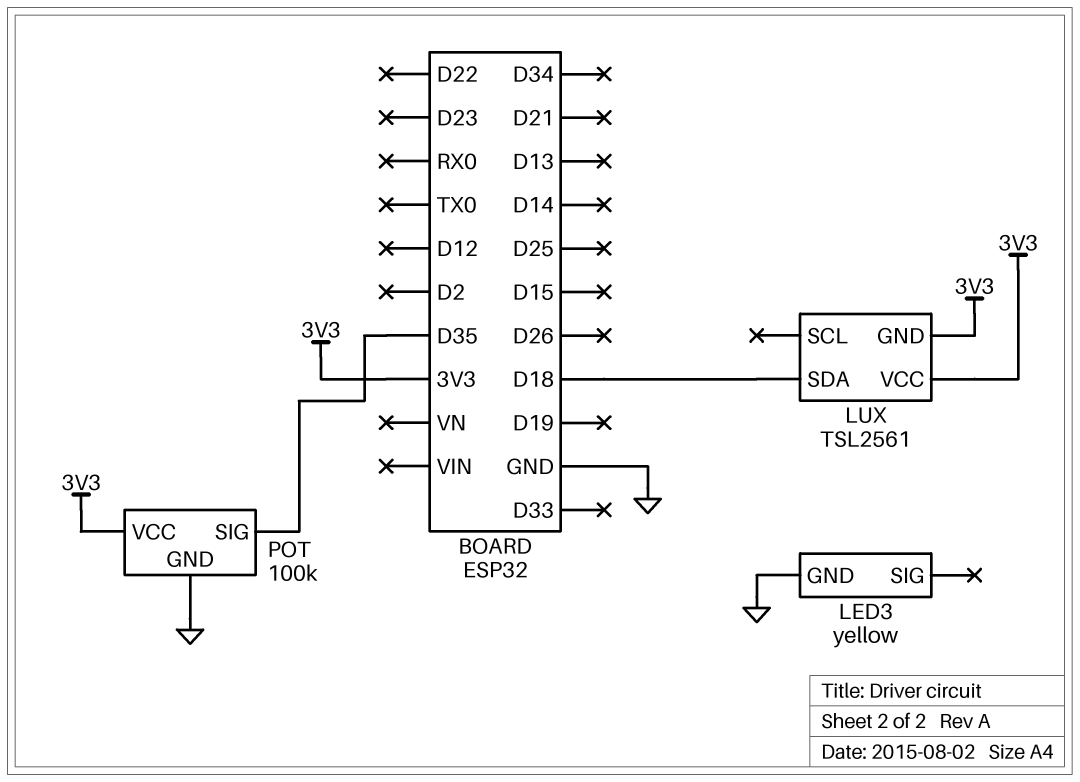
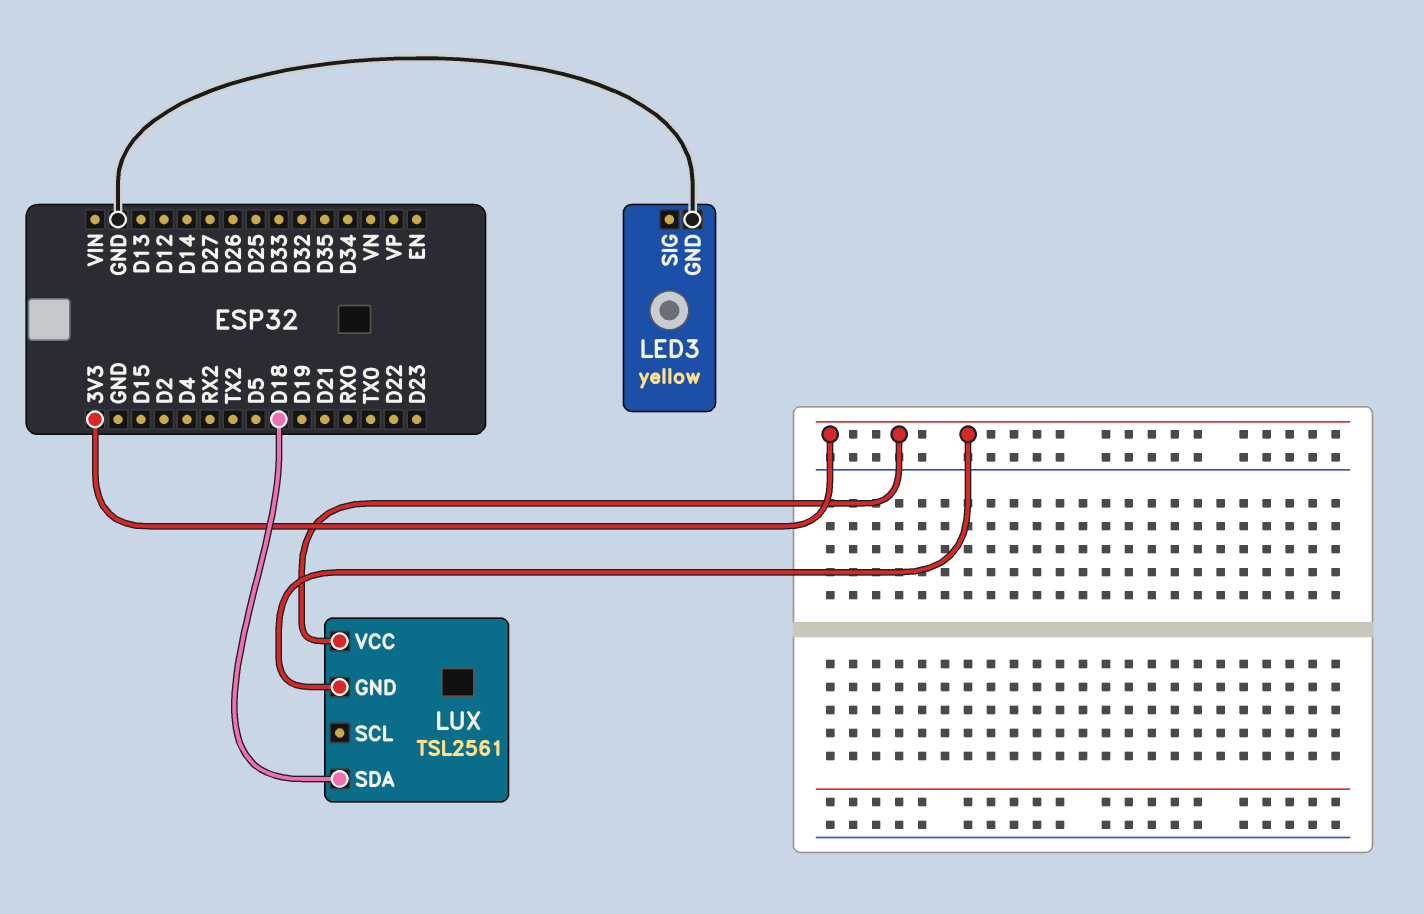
POT: 100k -> none
POT pin GND: GND -> none
POT pin SIG: D35 -> none
POT pin VCC: 3V3 -> none

